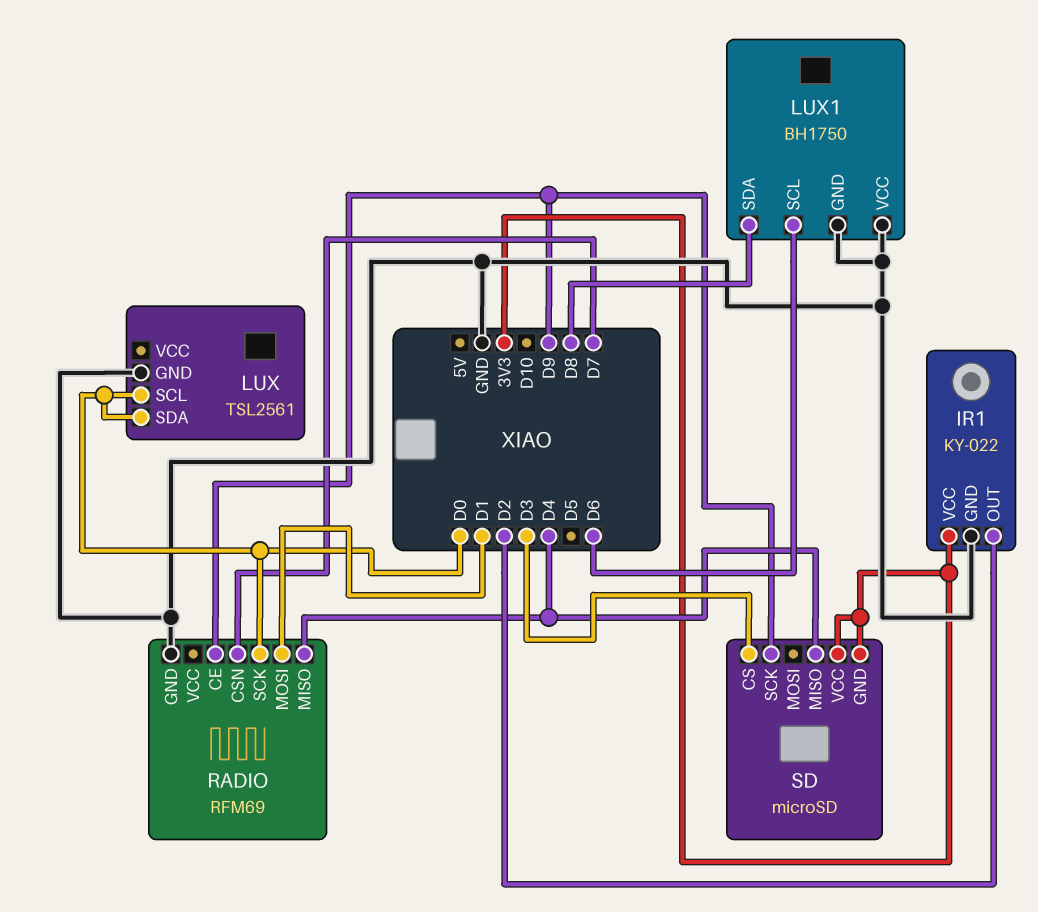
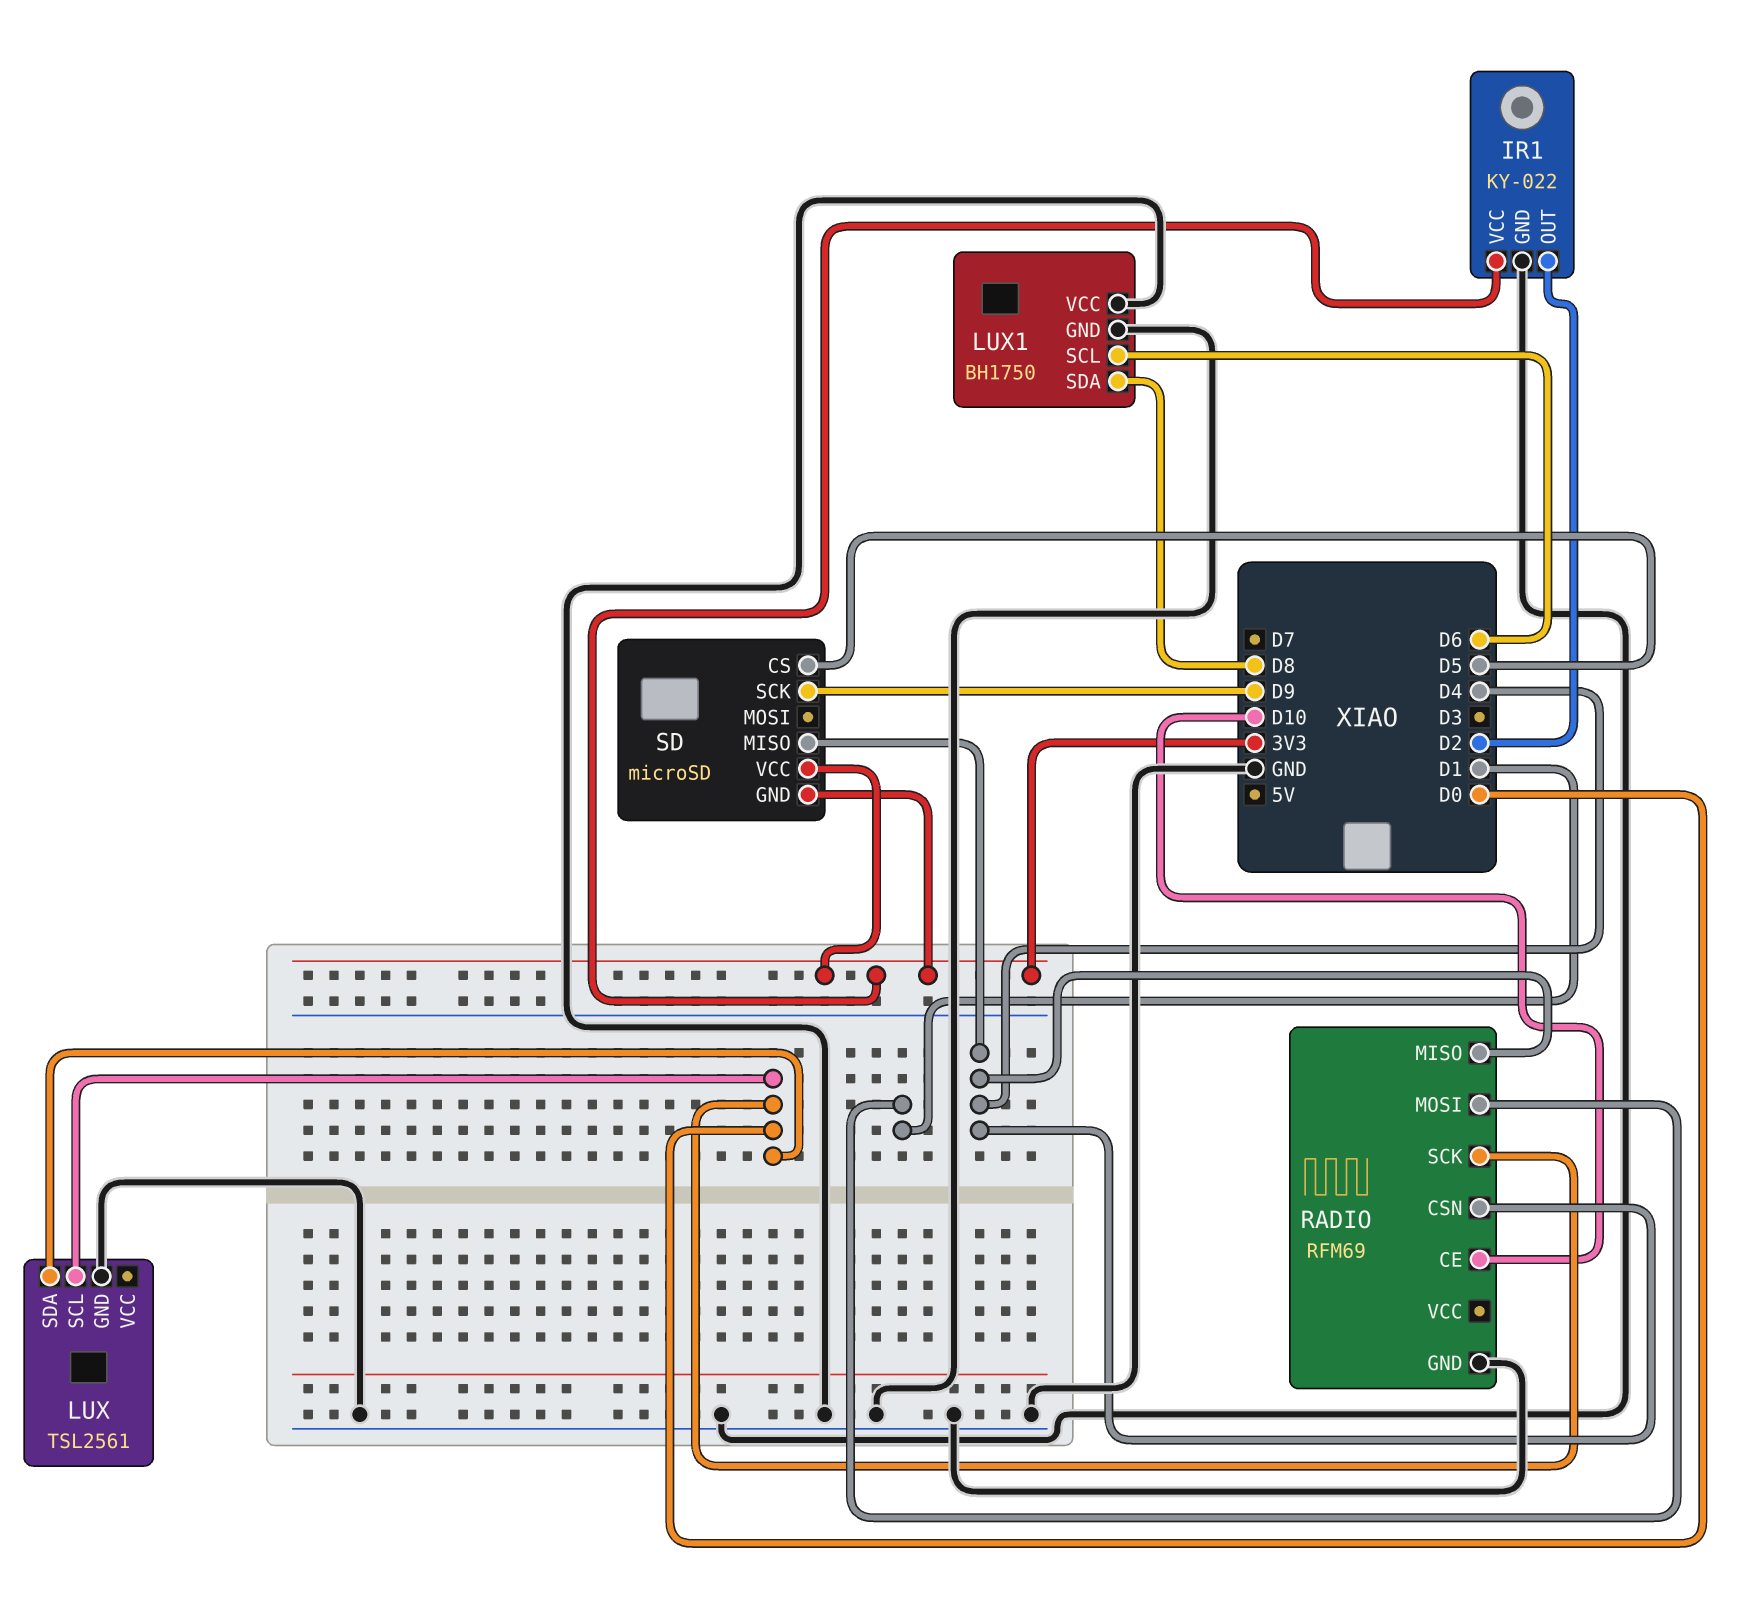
RADIO pin CE: D9 -> D10
RADIO pin CSN: D7 -> D4
SD pin CS: D3 -> D5

